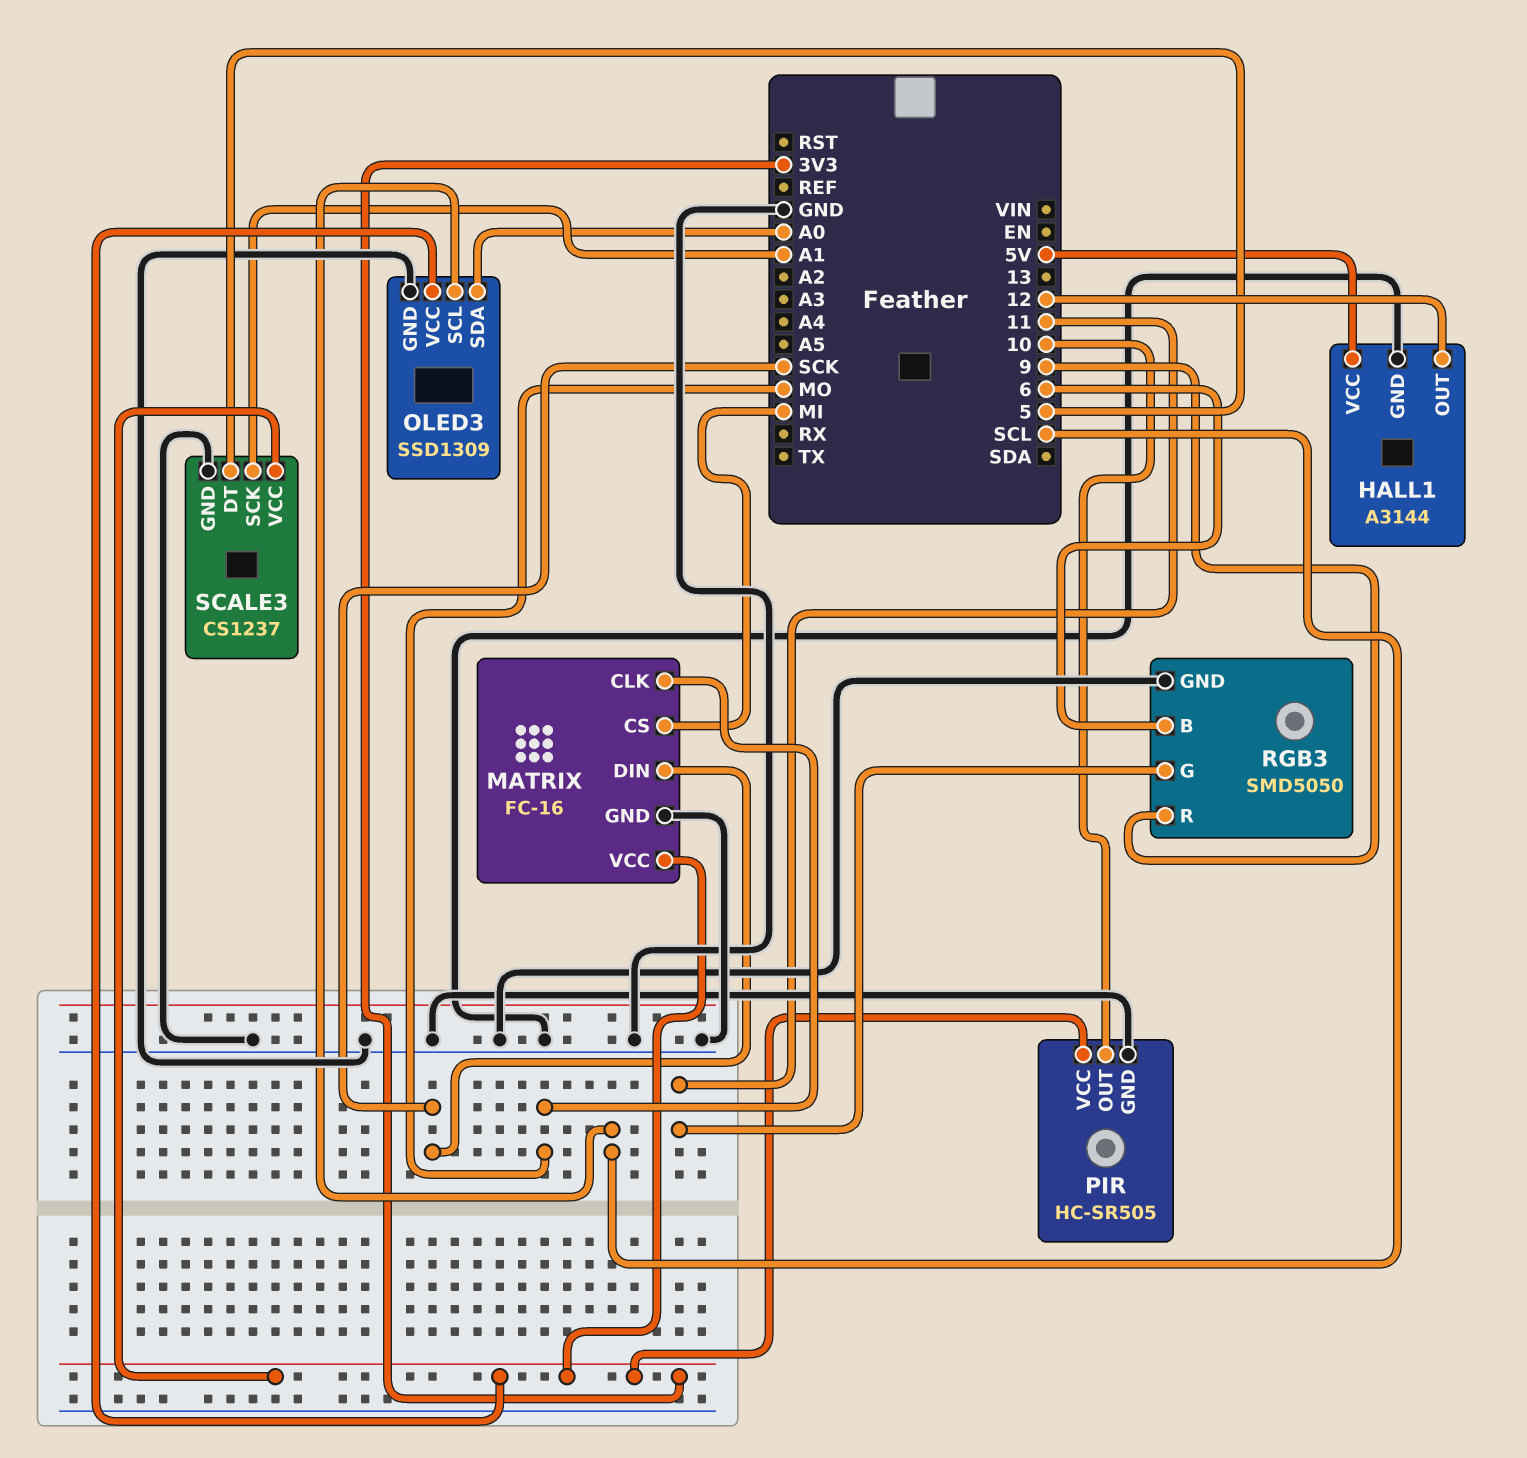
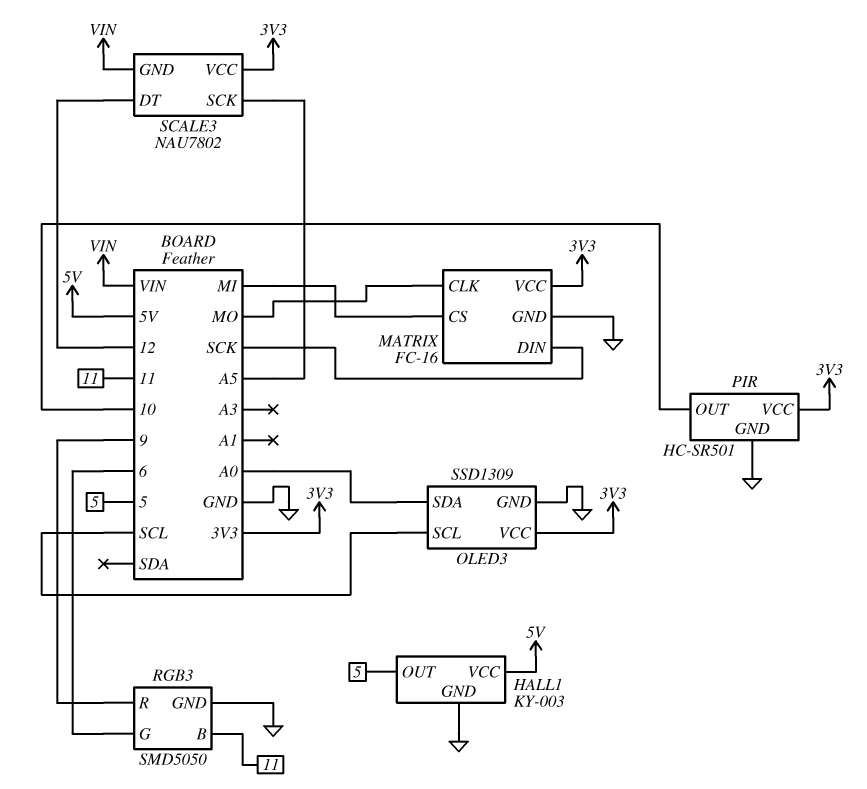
HALL1: A3144 -> KY-003
HALL1 pin OUT: 12 -> 5
PIR: HC-SR505 -> HC-SR501
RGB3 pin B: 6 -> 11
RGB3 pin G: 11 -> 6
SCALE3: CS1237 -> NAU7802
SCALE3 pin DT: 5 -> 12
SCALE3 pin GND: GND -> VIN
SCALE3 pin SCK: A1 -> A5

